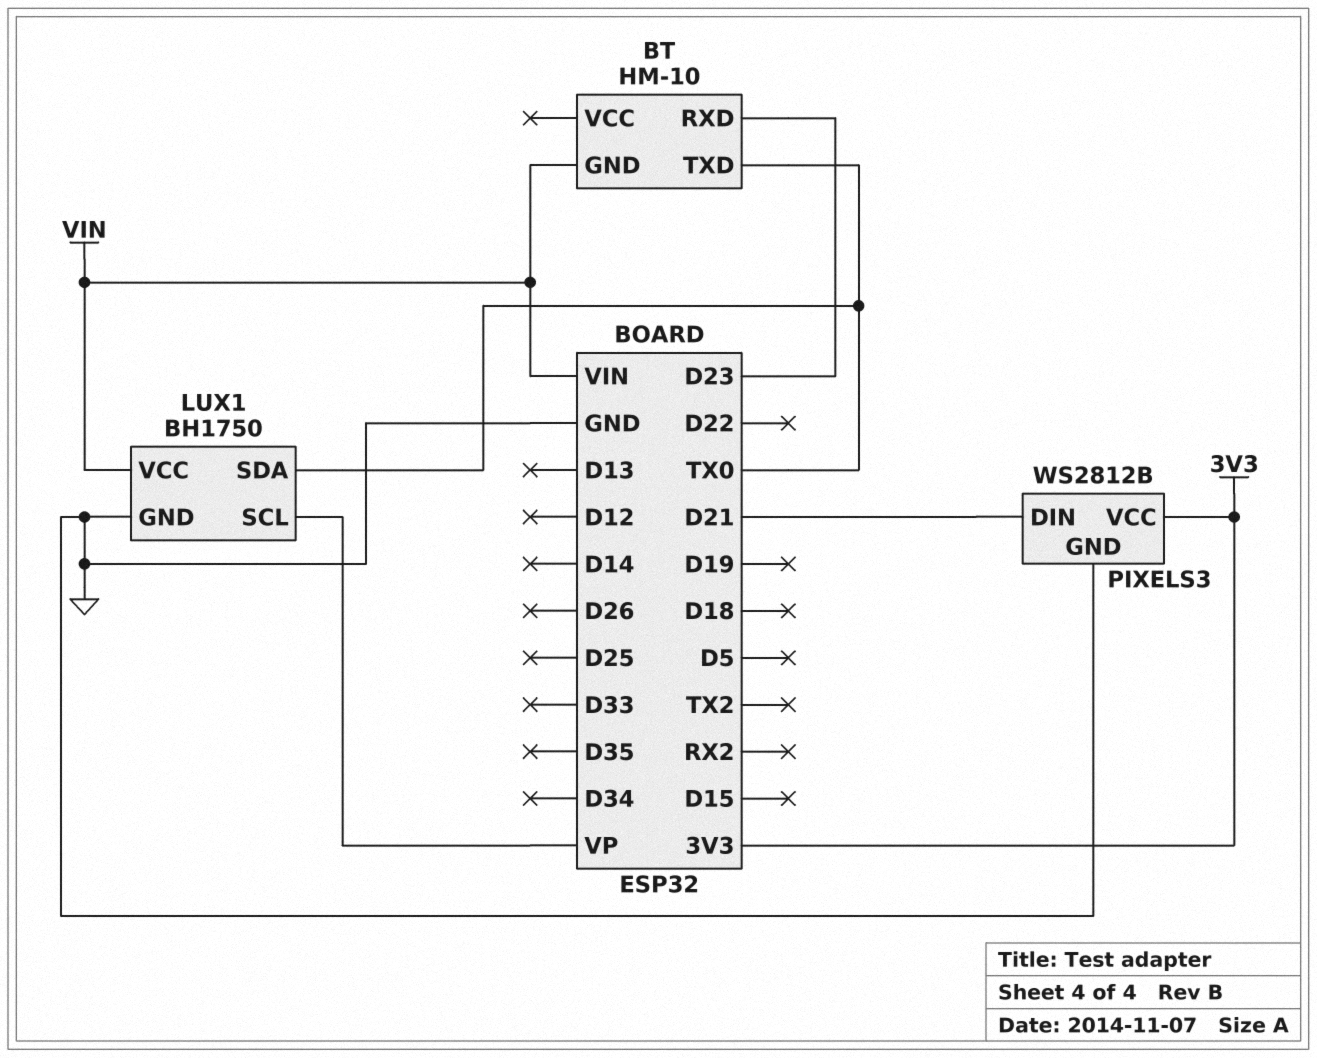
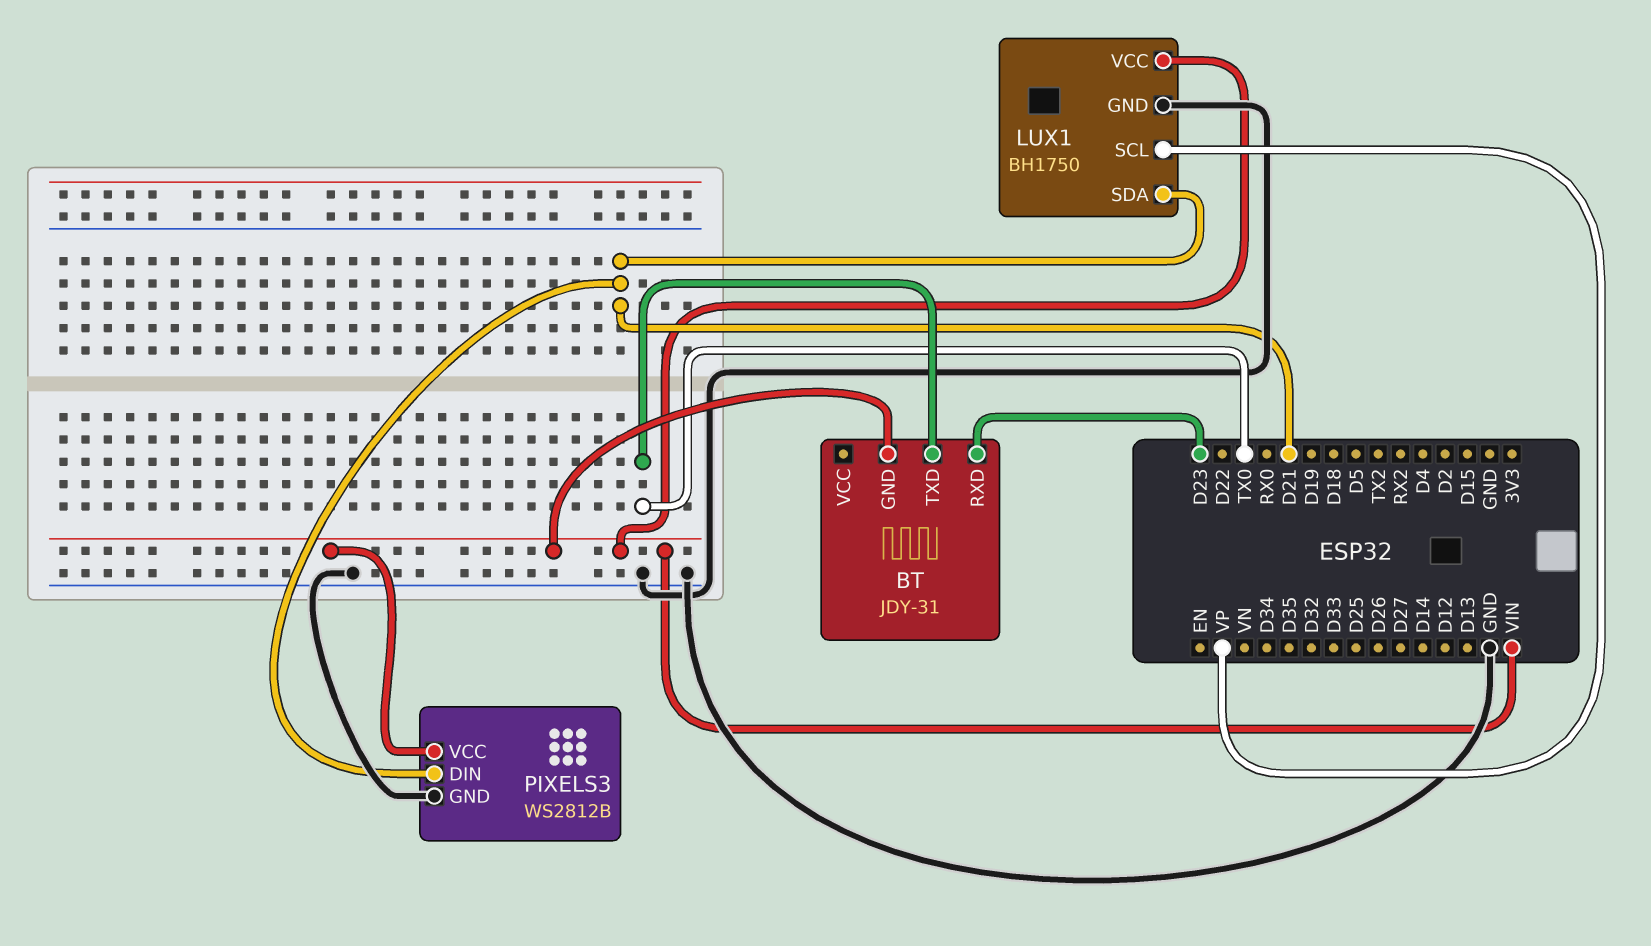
BT: HM-10 -> JDY-31
LUX1 pin SDA: TX0 -> D21
PIXELS3 pin VCC: 3V3 -> VIN

